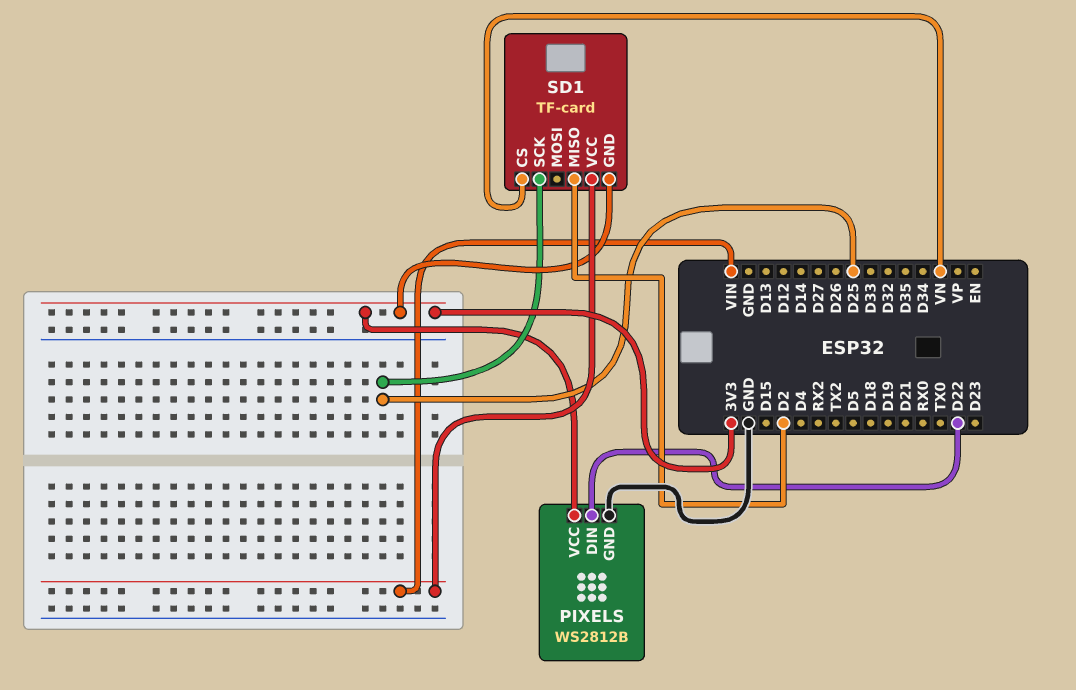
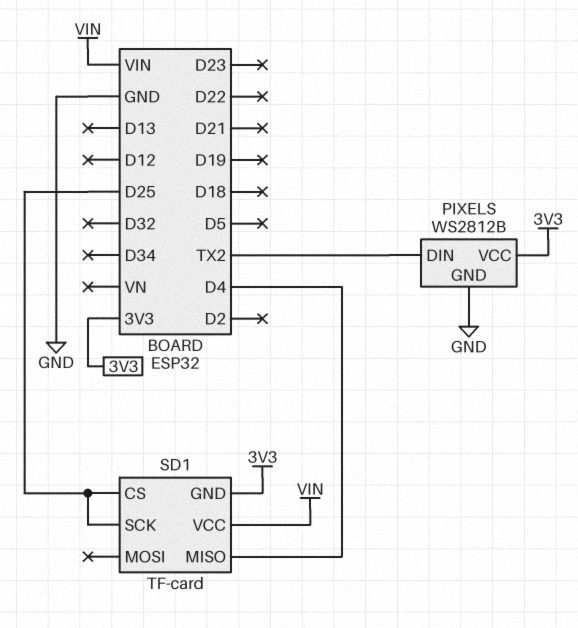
PIXELS pin DIN: D22 -> TX2
SD1 pin CS: VN -> D25
SD1 pin MISO: D2 -> D4

